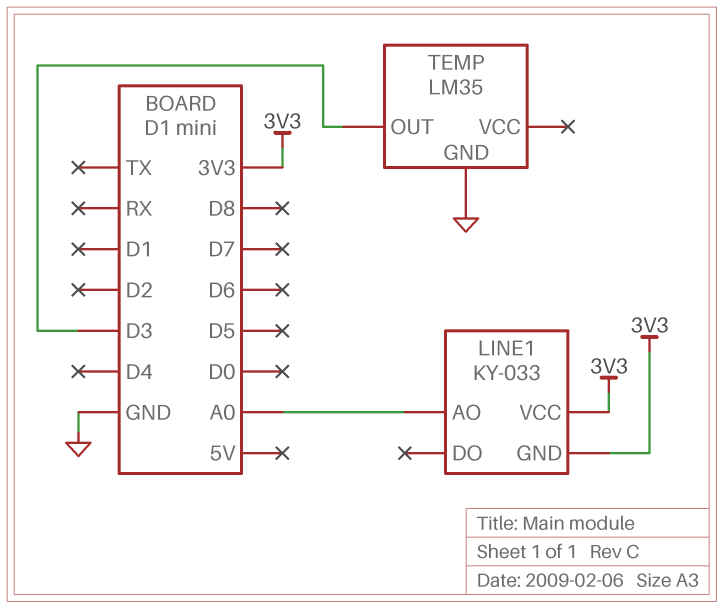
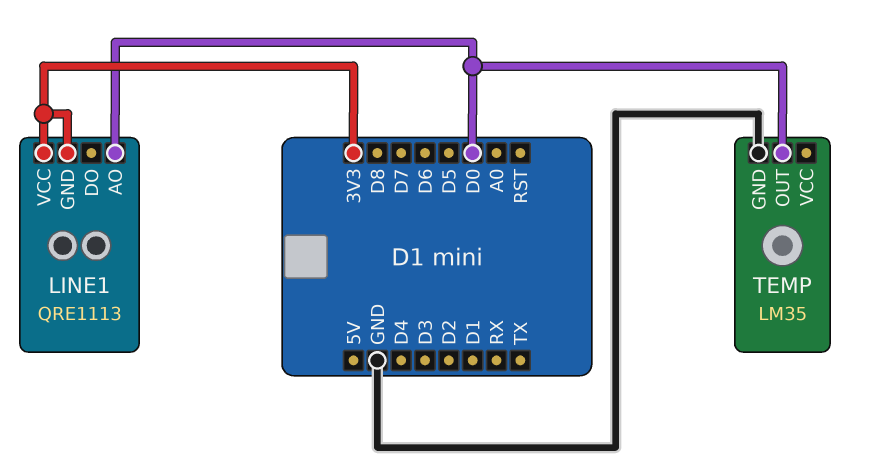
LINE1: KY-033 -> QRE1113
LINE1 pin AO: A0 -> D0
TEMP pin OUT: D3 -> D0

